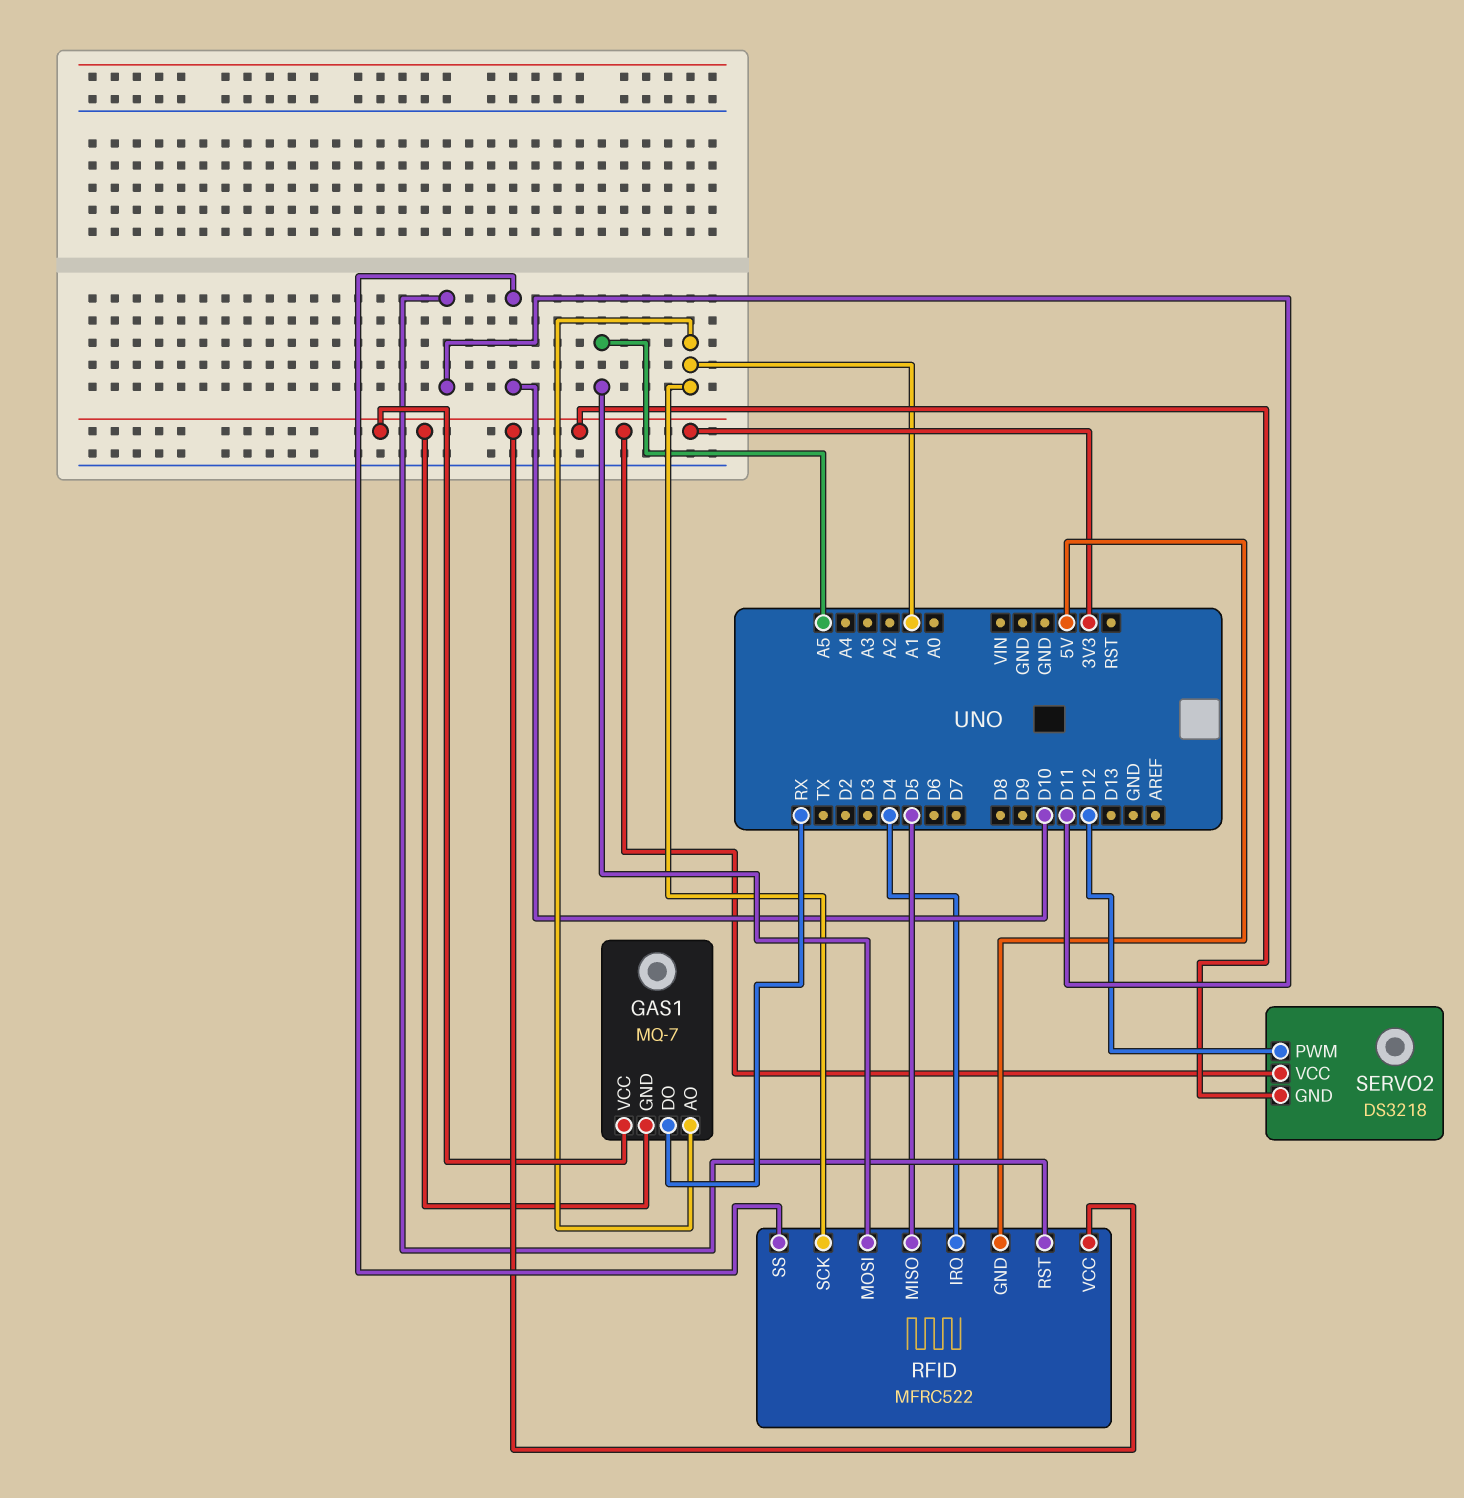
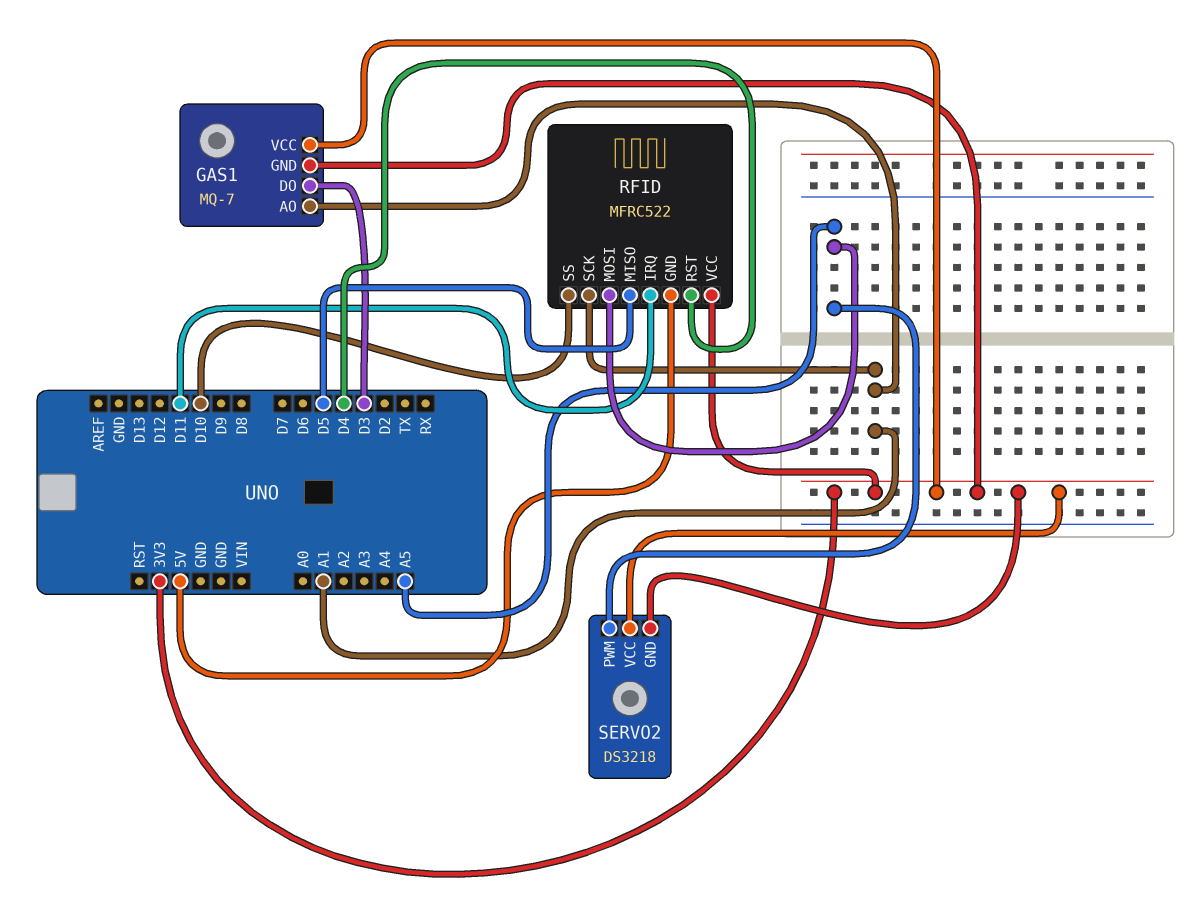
GAS1 pin DO: RX -> D3
RFID pin IRQ: D4 -> D11
RFID pin RST: D11 -> D4
SERVO2 pin PWM: D12 -> A5

